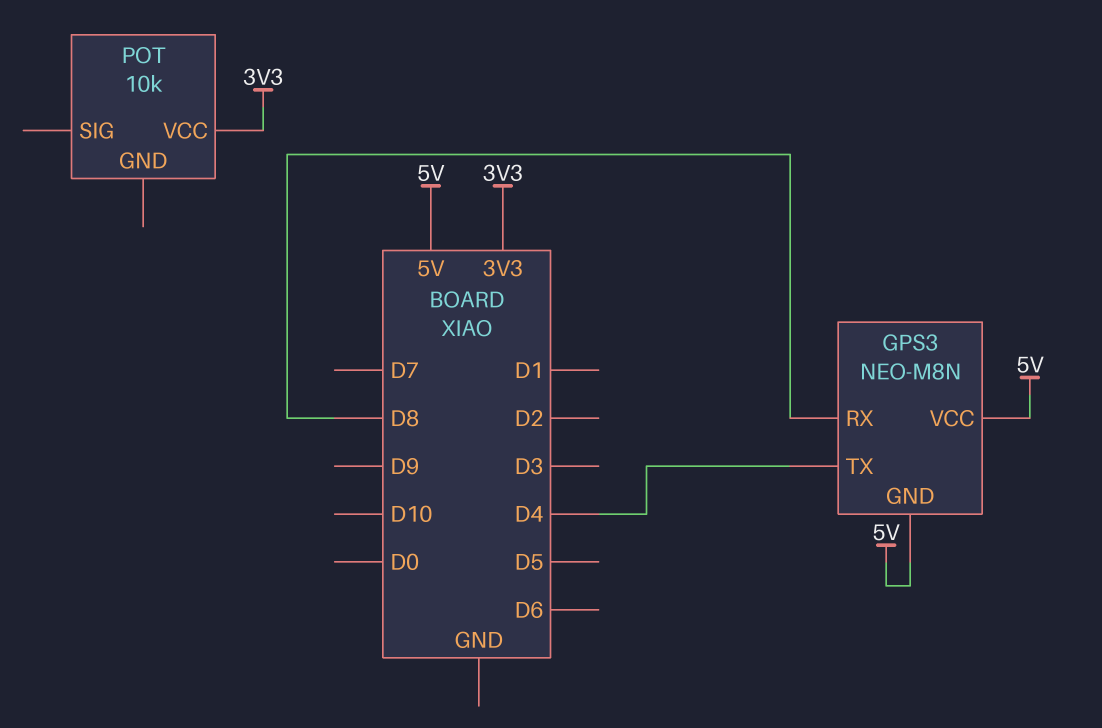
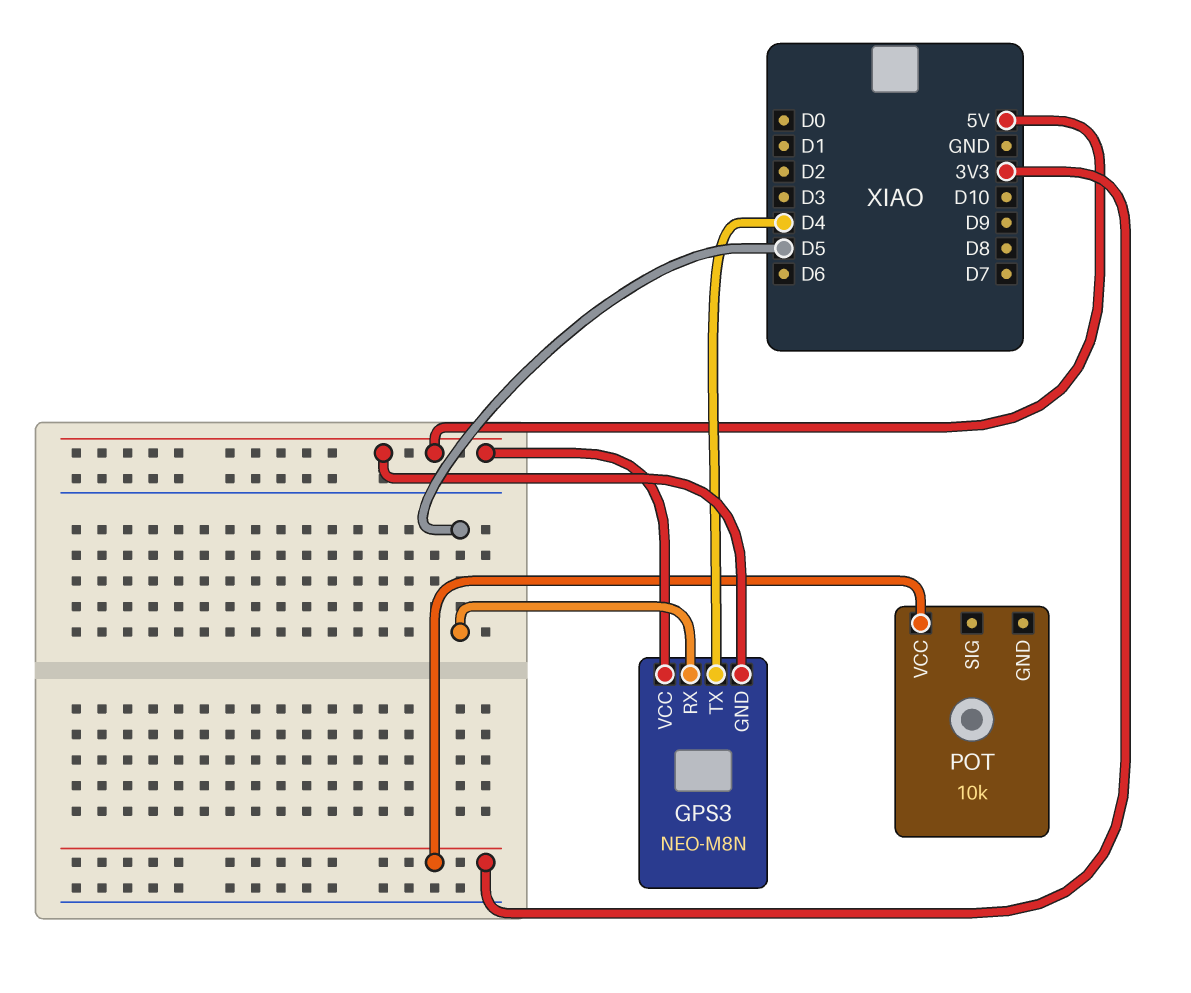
GPS3 pin RX: D8 -> D5

